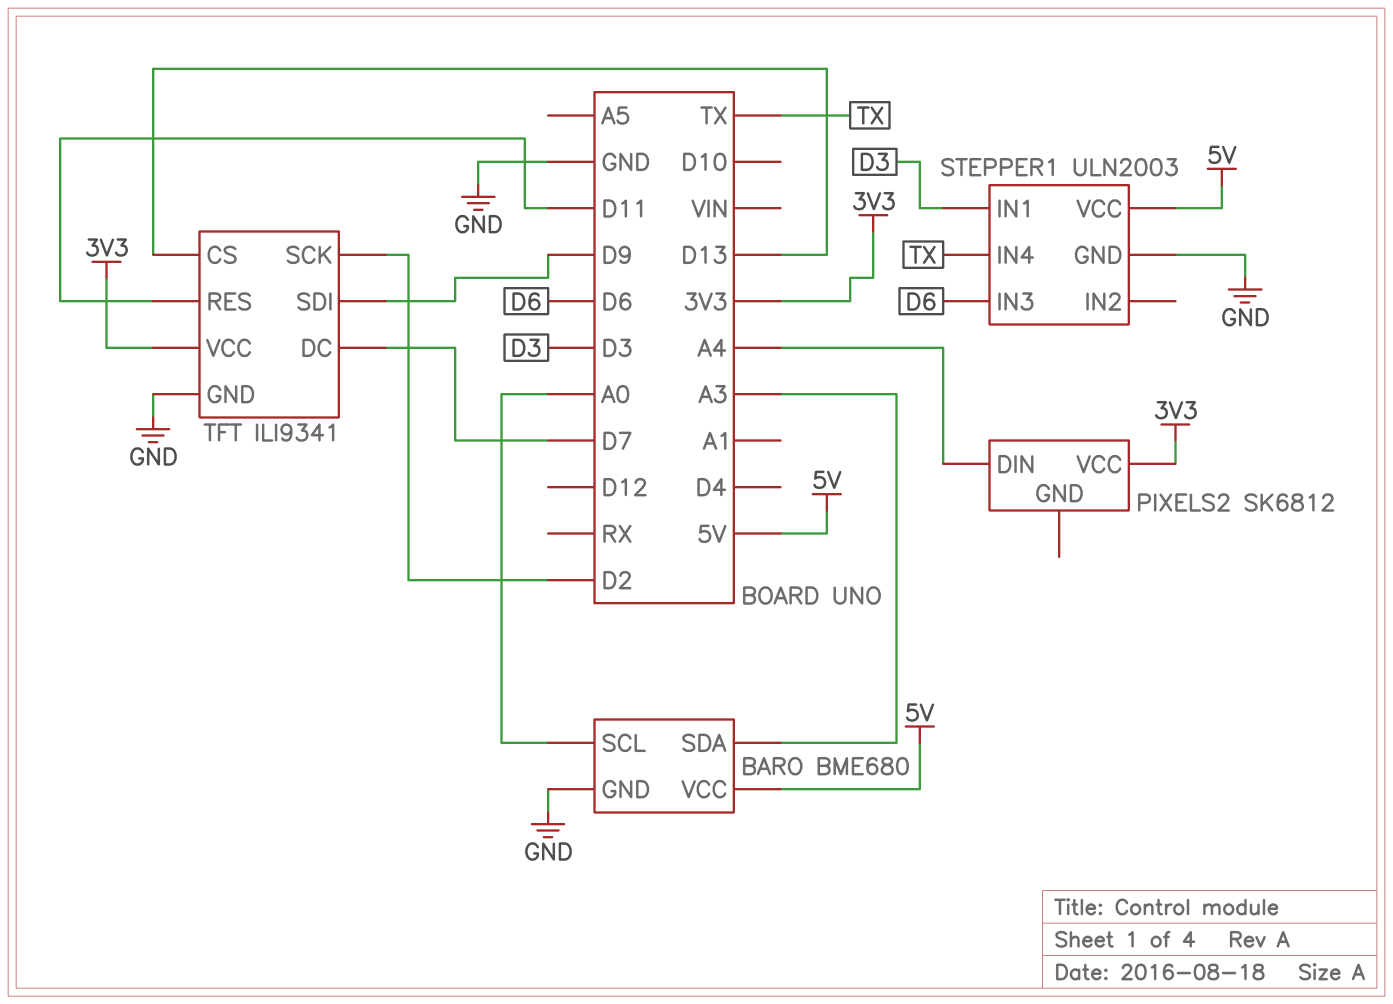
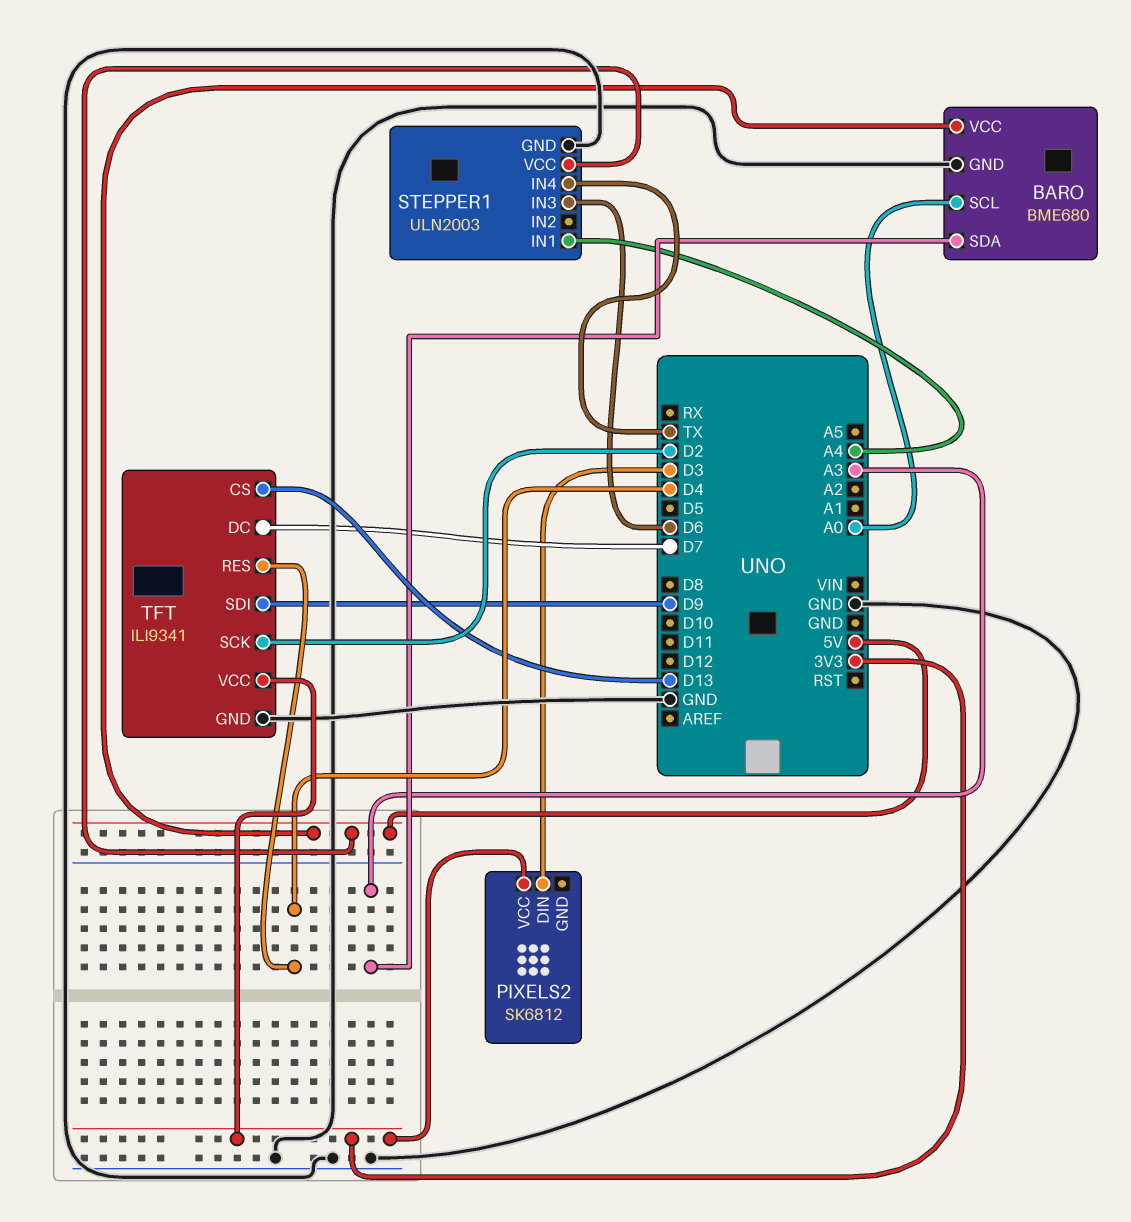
PIXELS2 pin DIN: A4 -> D3
STEPPER1 pin IN1: D3 -> A4
TFT pin RES: D11 -> D4

